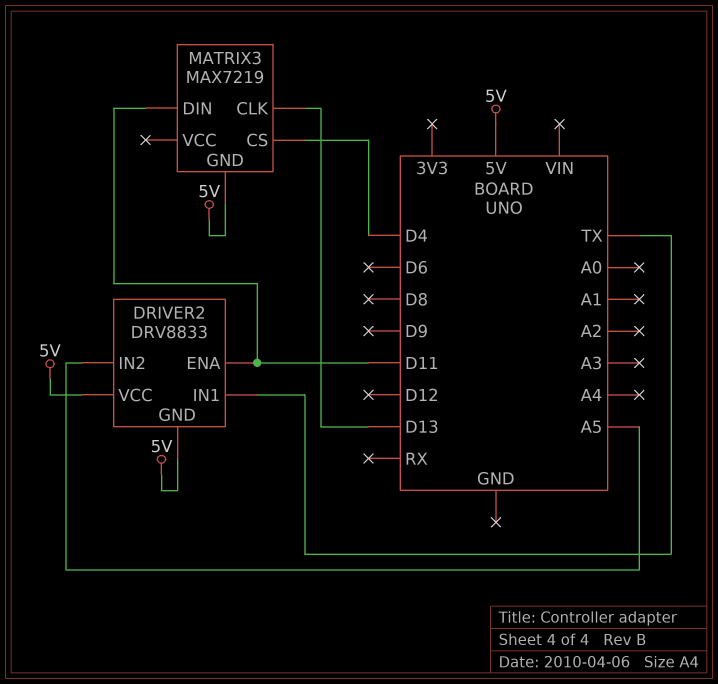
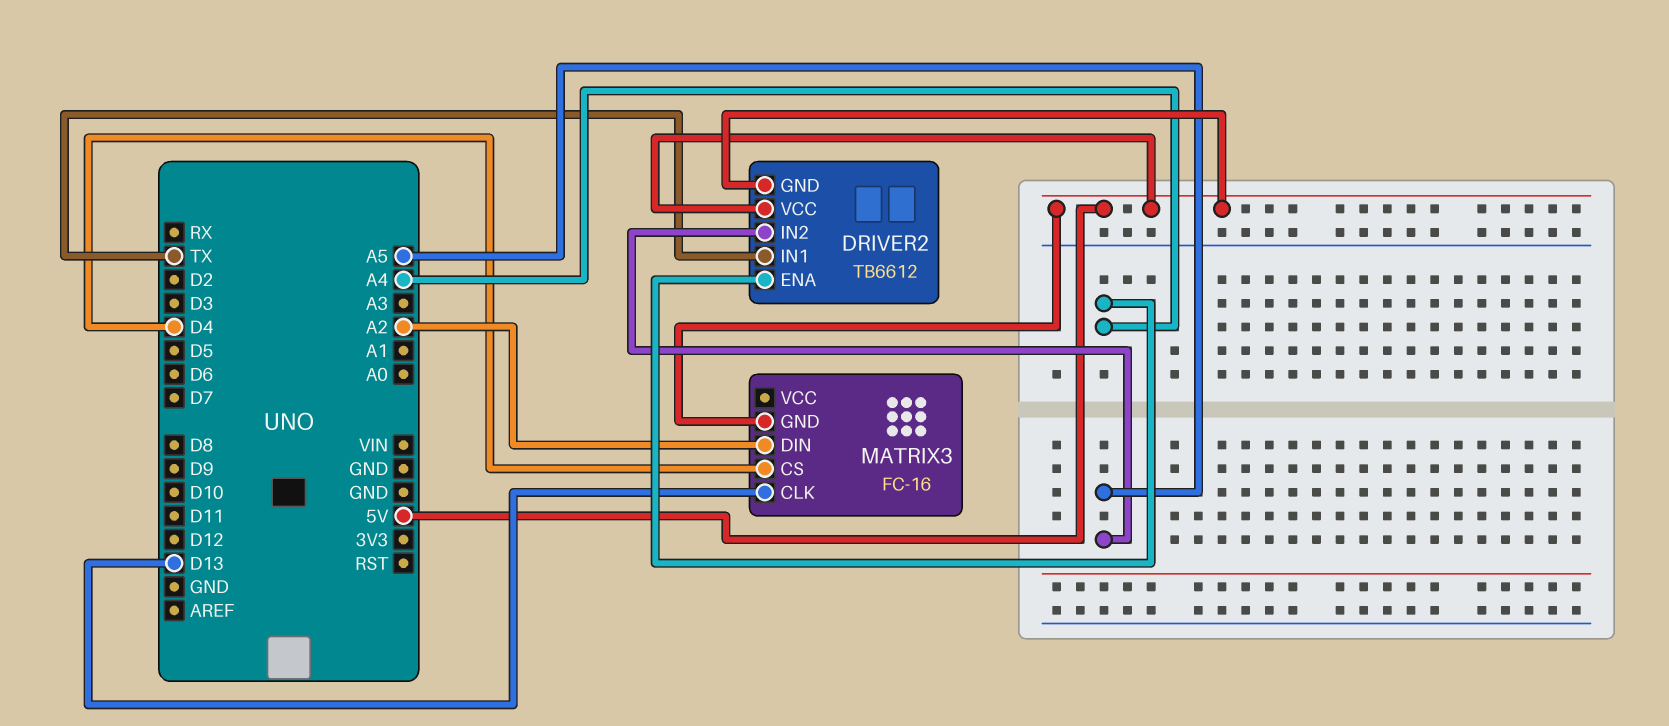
DRIVER2: DRV8833 -> TB6612
DRIVER2 pin ENA: D11 -> A4
MATRIX3: MAX7219 -> FC-16
MATRIX3 pin DIN: D11 -> A2

